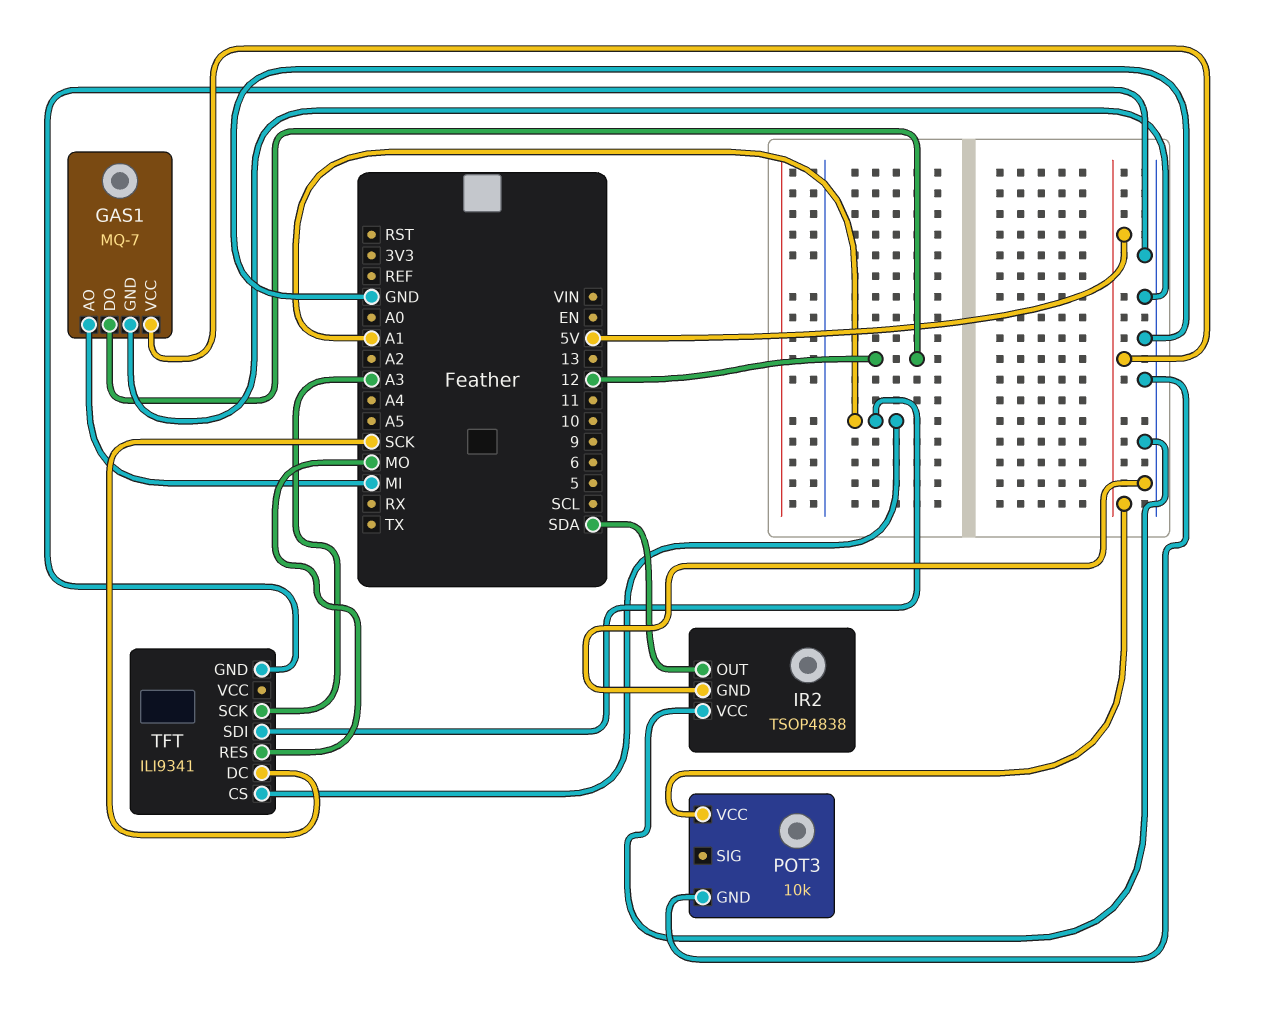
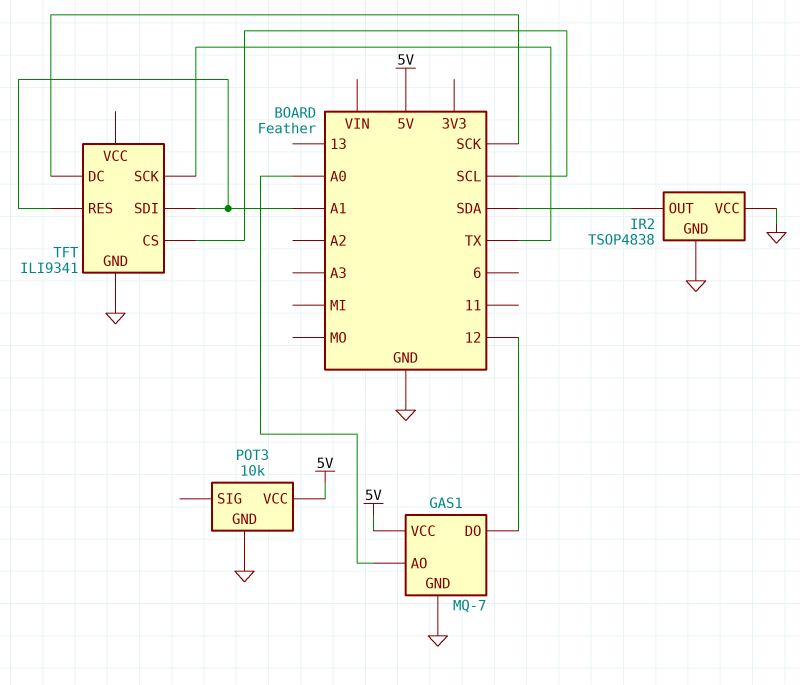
GAS1 pin AO: MI -> A0
TFT pin CS: A1 -> SCL
TFT pin RES: MO -> A1
TFT pin SCK: A3 -> TX

